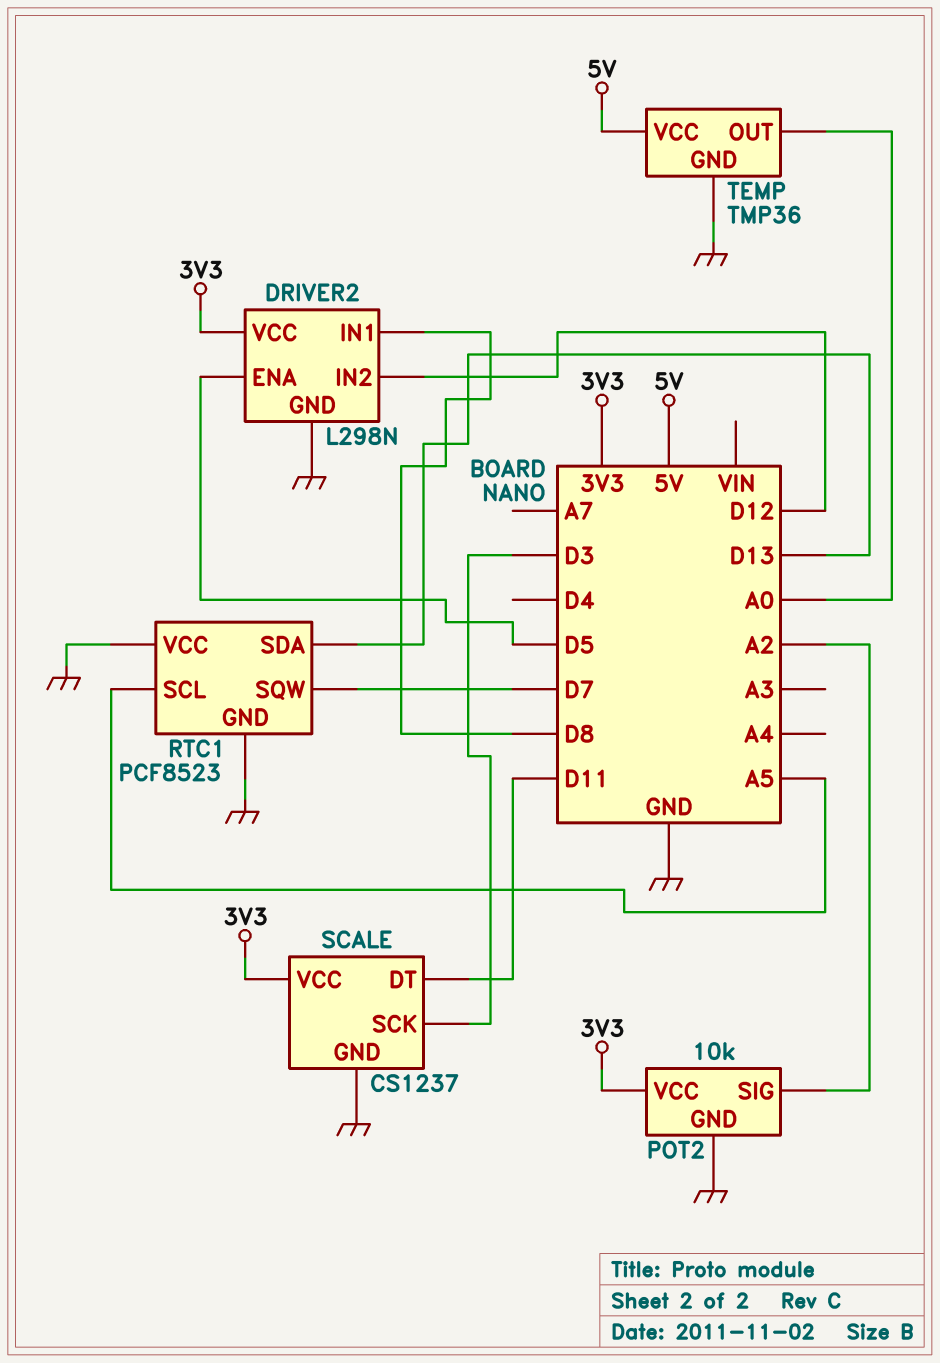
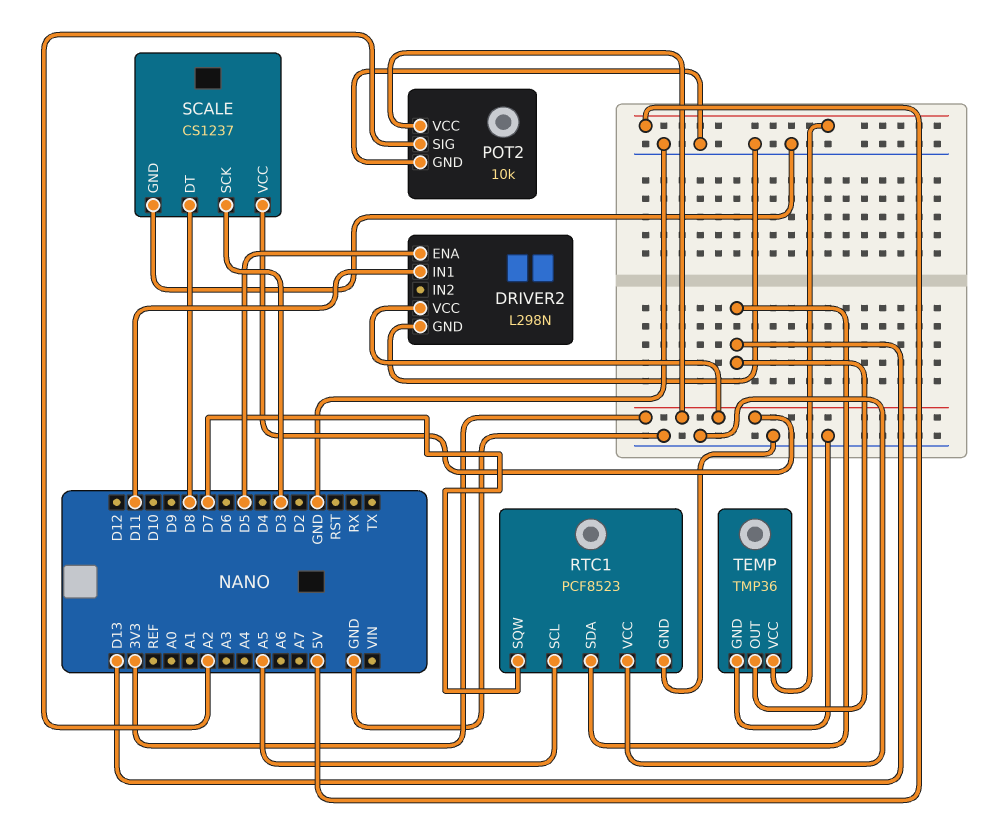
DRIVER2 pin IN1: D8 -> D11
DRIVER2 pin IN2: D12 -> none
SCALE pin DT: D11 -> D8
TEMP pin OUT: A0 -> D13

